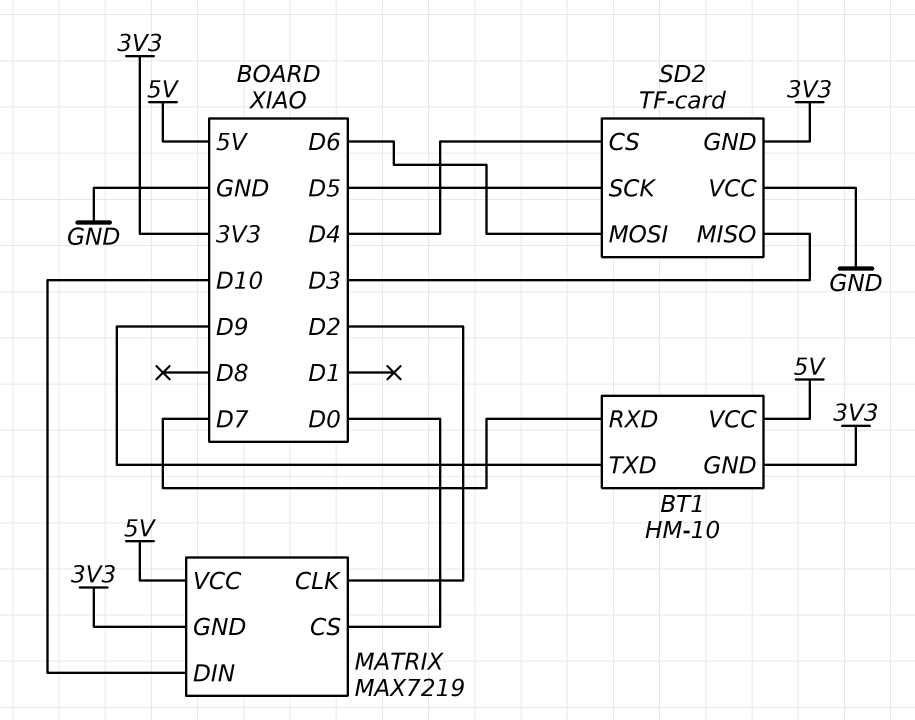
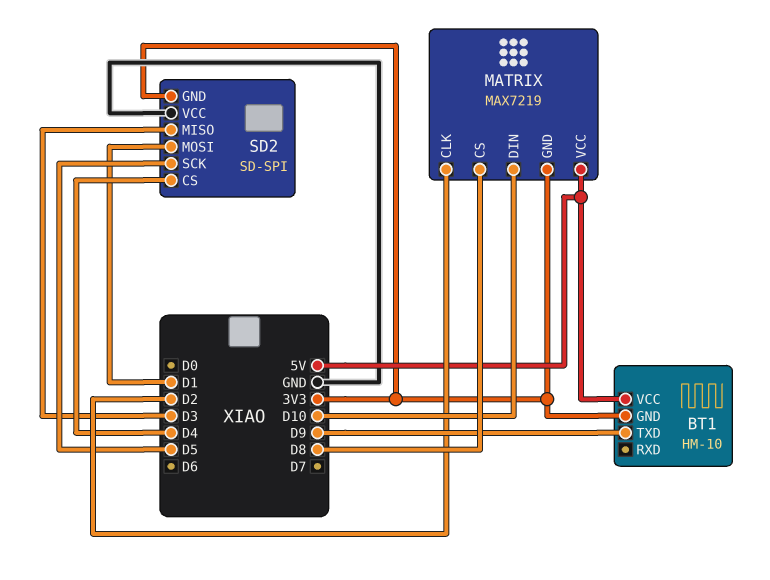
BT1 pin RXD: D7 -> none
MATRIX pin CS: D0 -> D8
SD2: TF-card -> SD-SPI
SD2 pin MOSI: D6 -> D1

